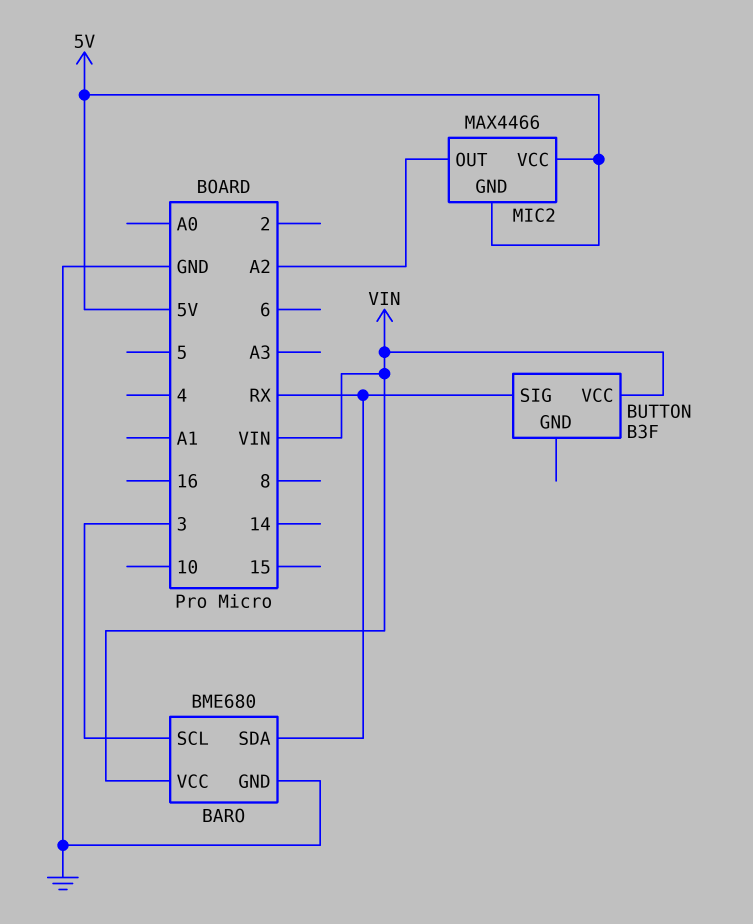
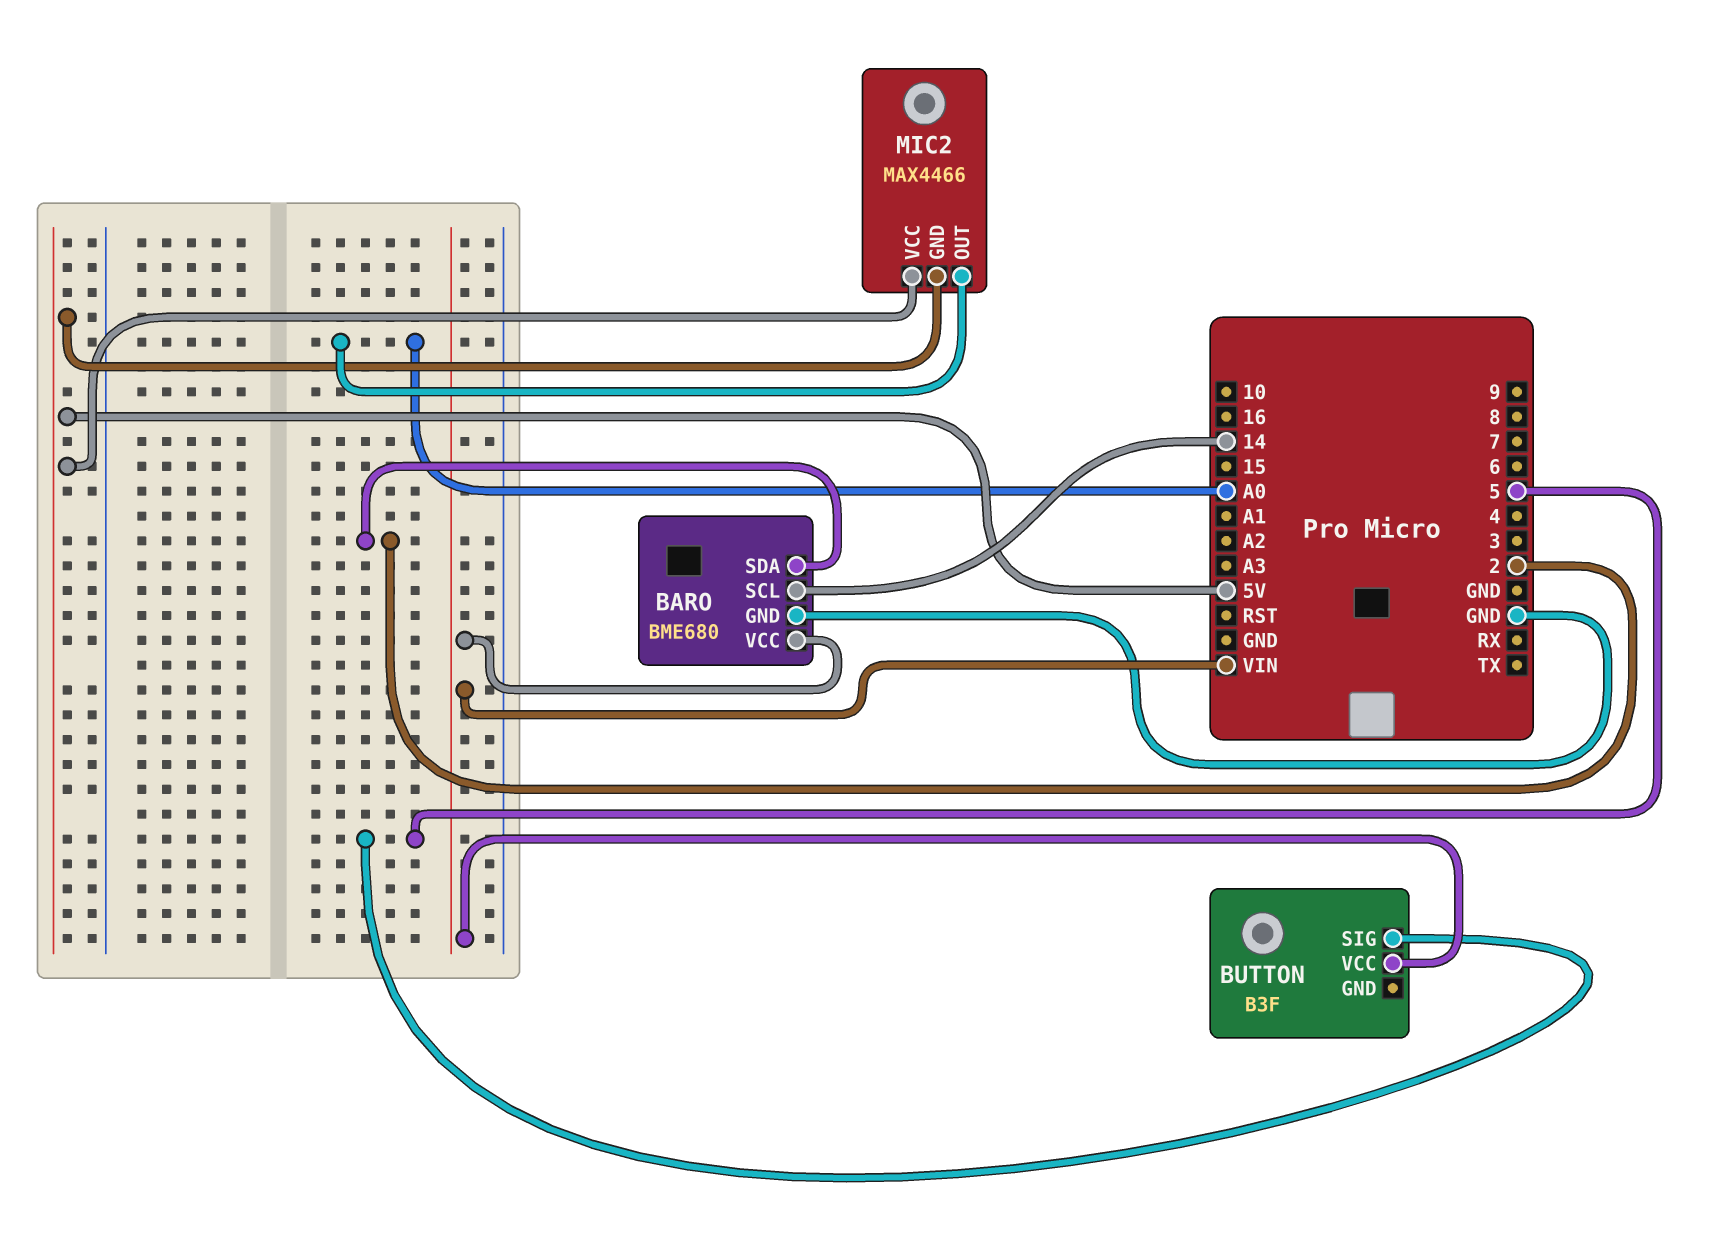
BARO pin SCL: 3 -> 14
BARO pin SDA: RX -> 2
BUTTON pin SIG: RX -> 5
MIC2 pin OUT: A2 -> A0

